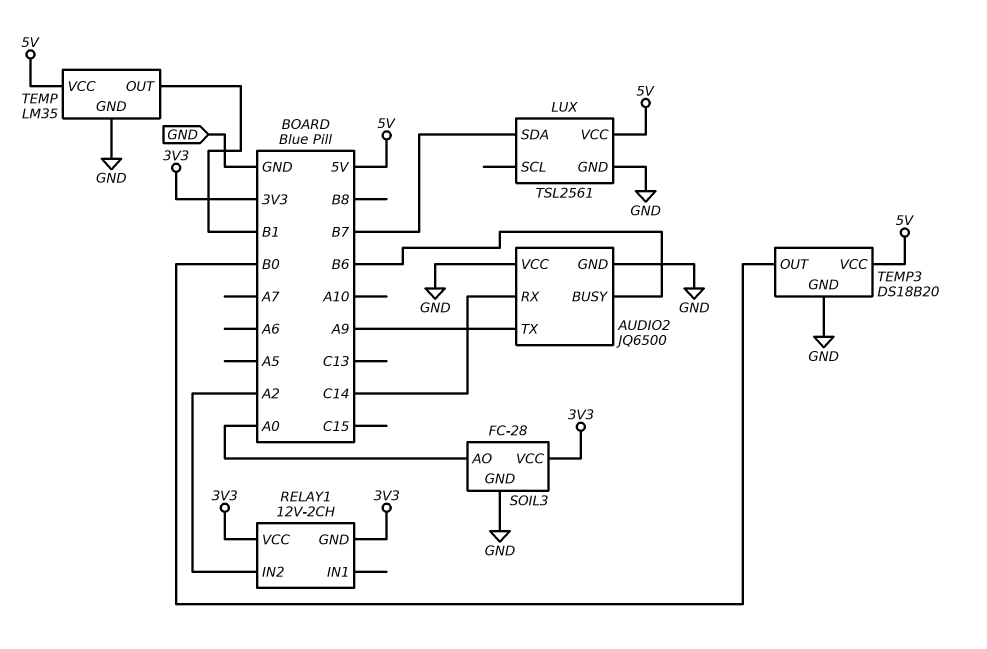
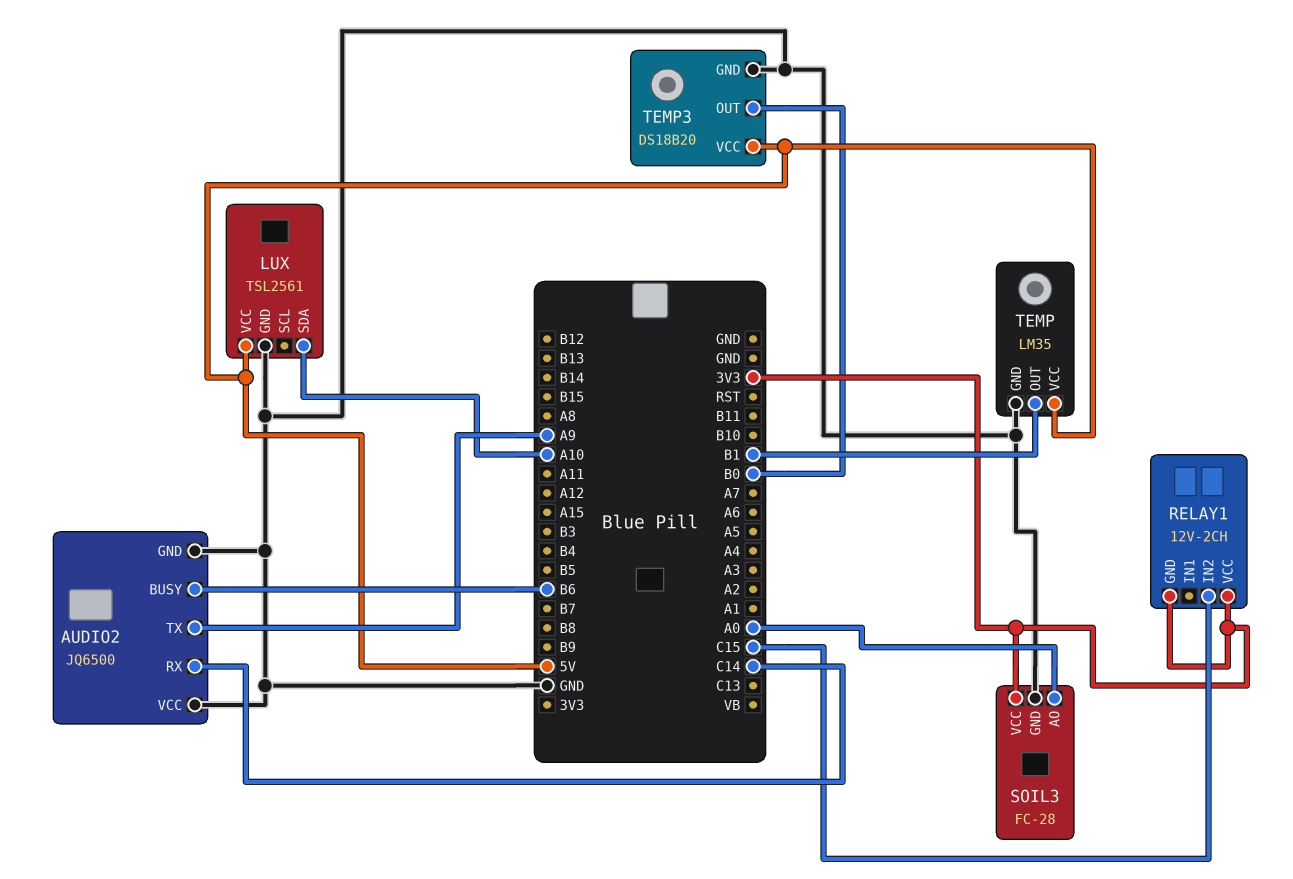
LUX pin SDA: B7 -> A10
RELAY1 pin IN2: A2 -> C15

